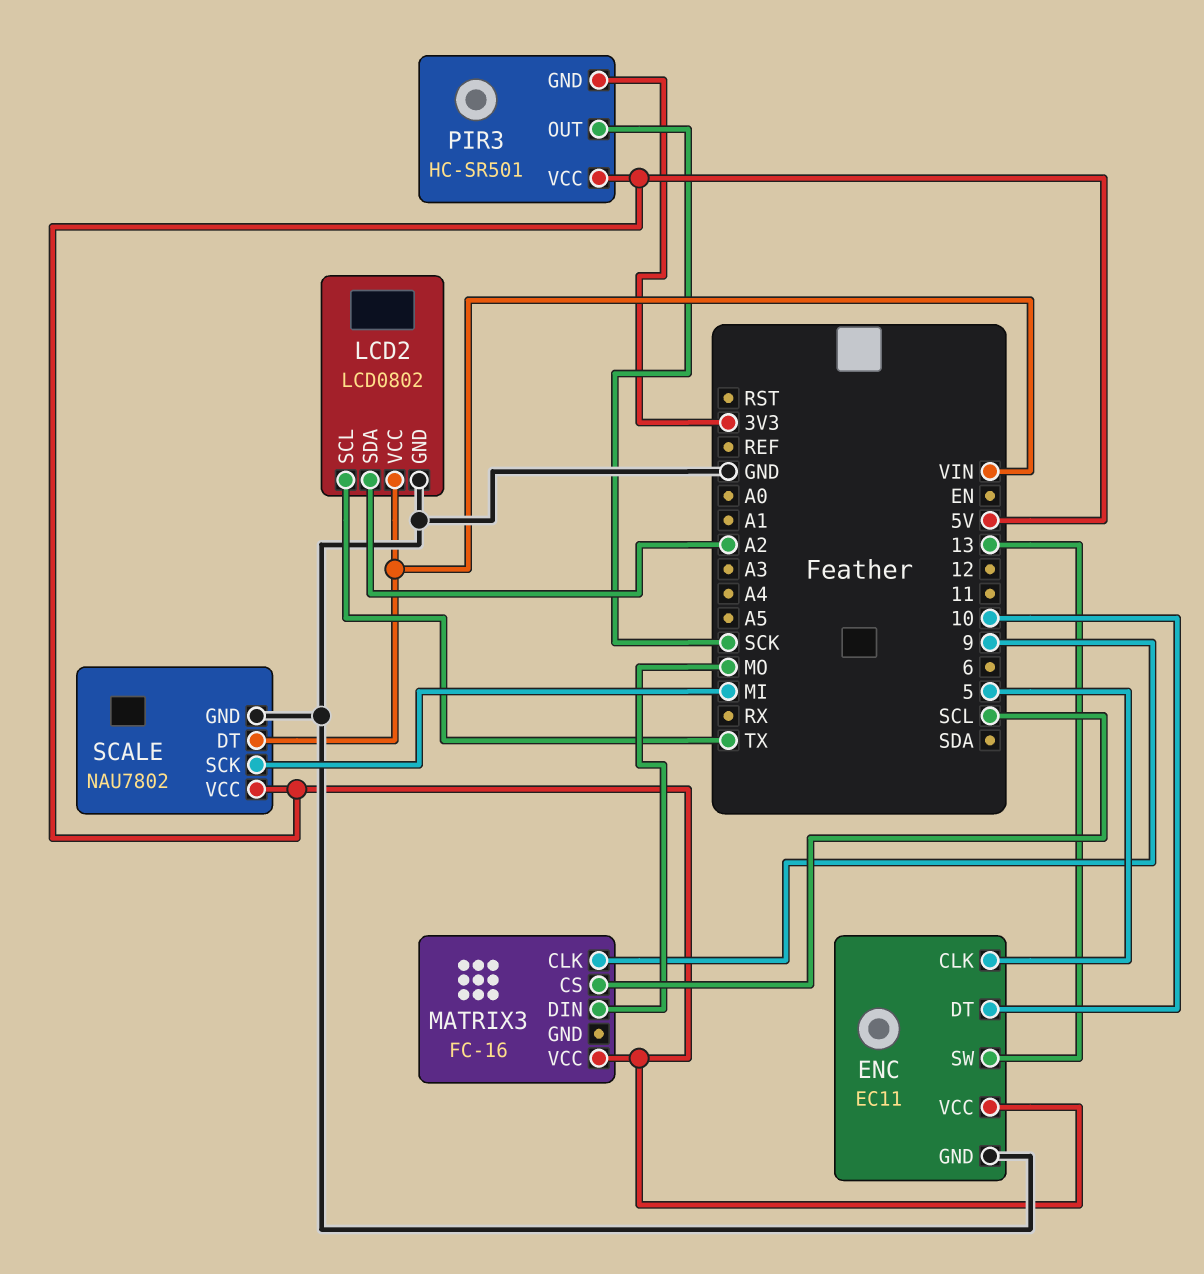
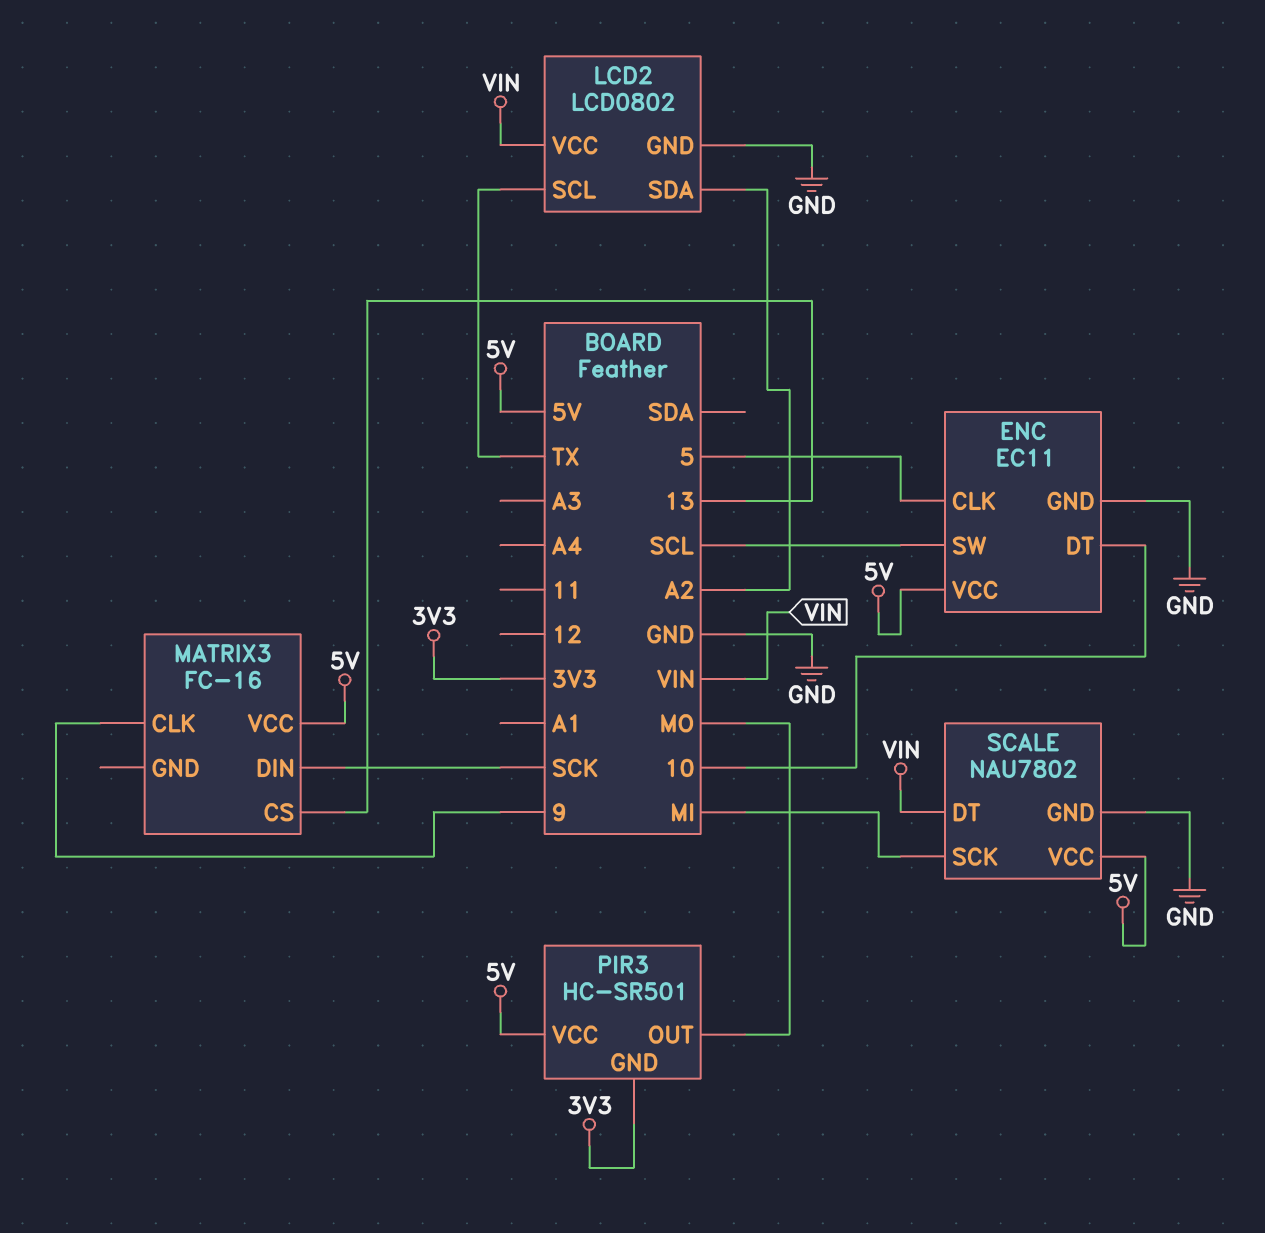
ENC pin SW: 13 -> SCL
MATRIX3 pin CS: SCL -> 13
MATRIX3 pin DIN: MO -> SCK
PIR3 pin OUT: SCK -> MO

